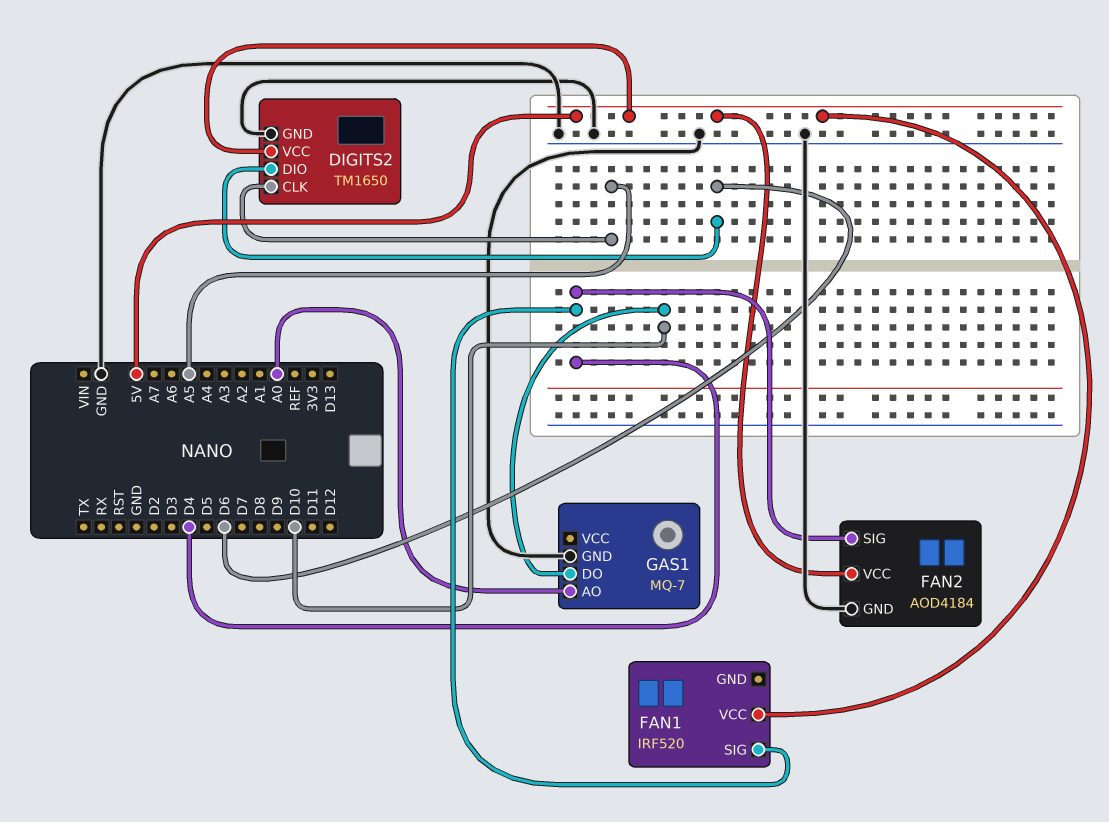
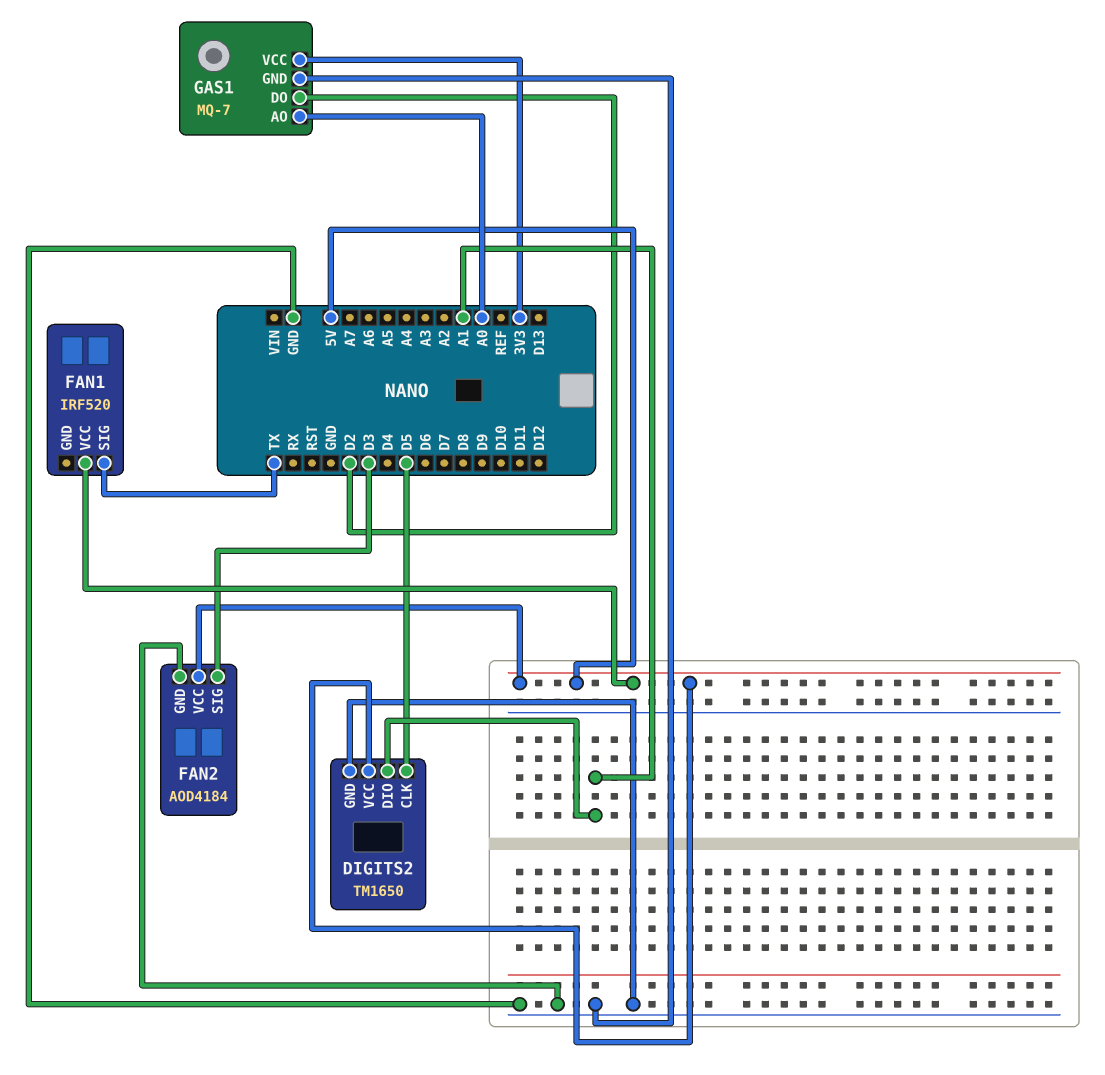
DIGITS2 pin CLK: A5 -> D5
DIGITS2 pin DIO: D6 -> A1
FAN1 pin SIG: D4 -> TX
FAN2 pin SIG: D4 -> D3
GAS1 pin DO: D10 -> D2
GAS1 pin VCC: none -> 3V3

